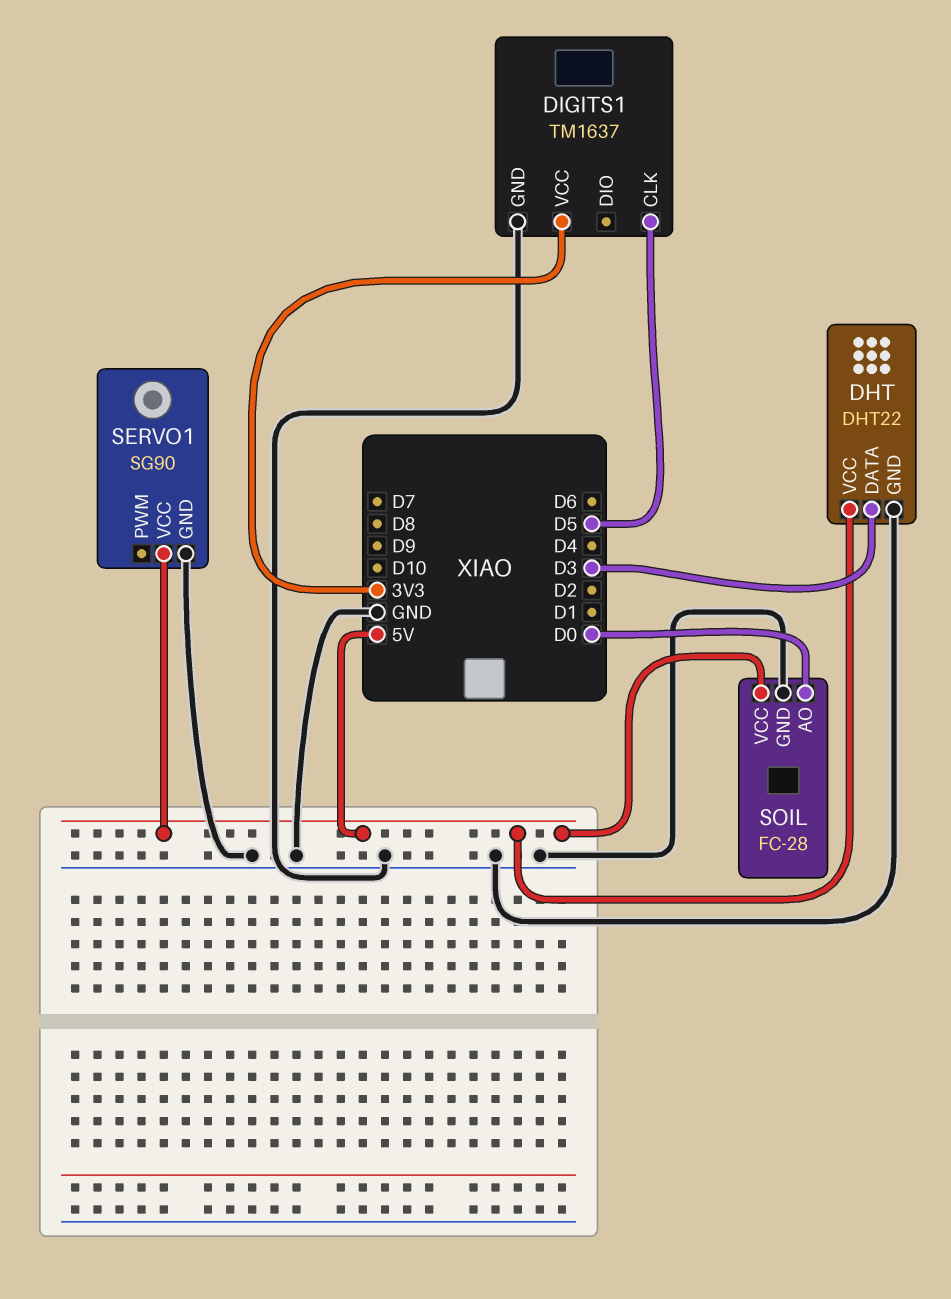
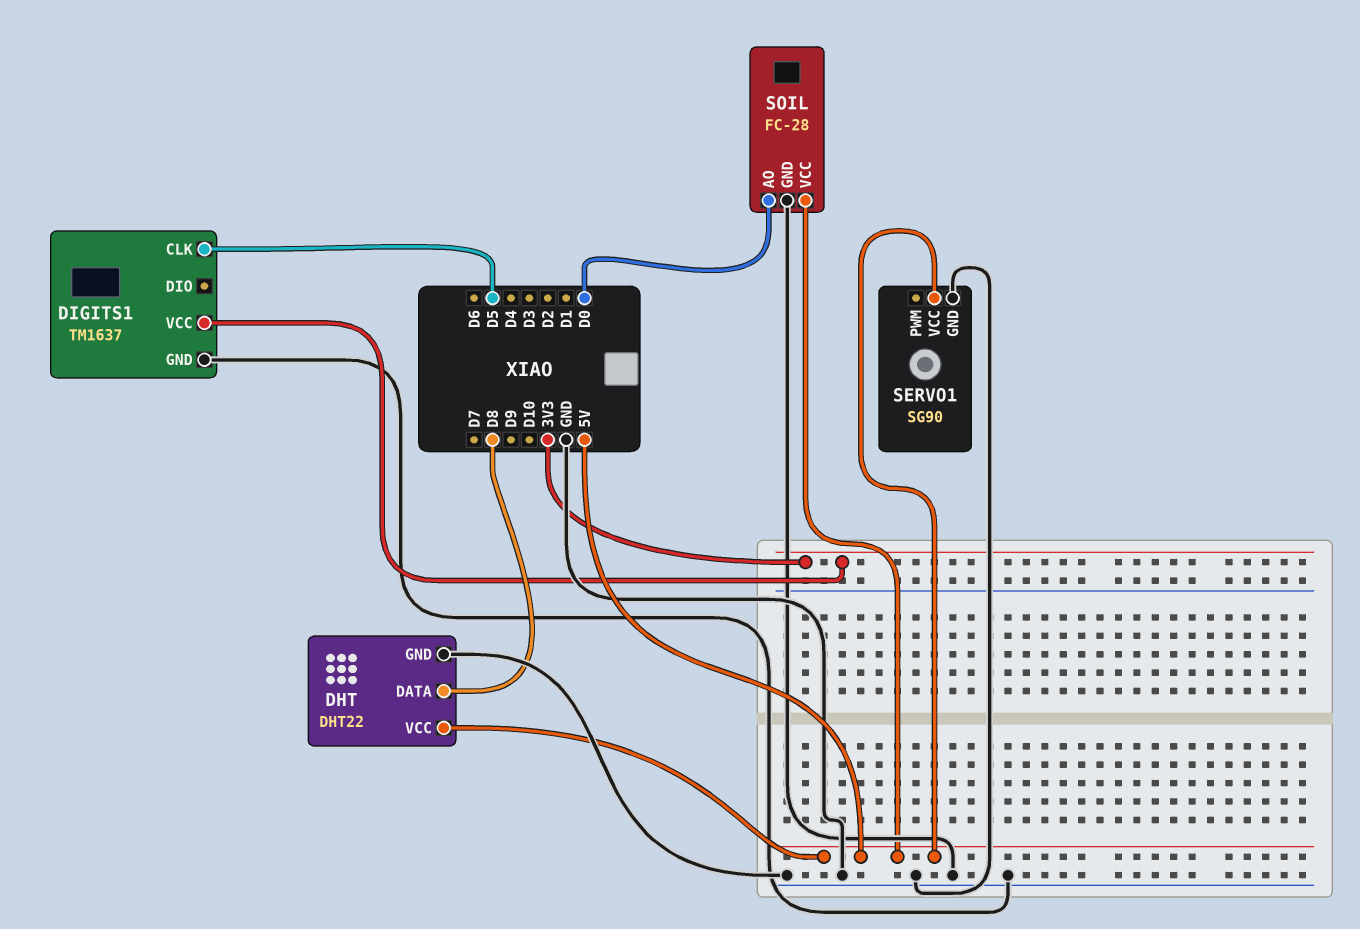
DHT pin DATA: D3 -> D8

